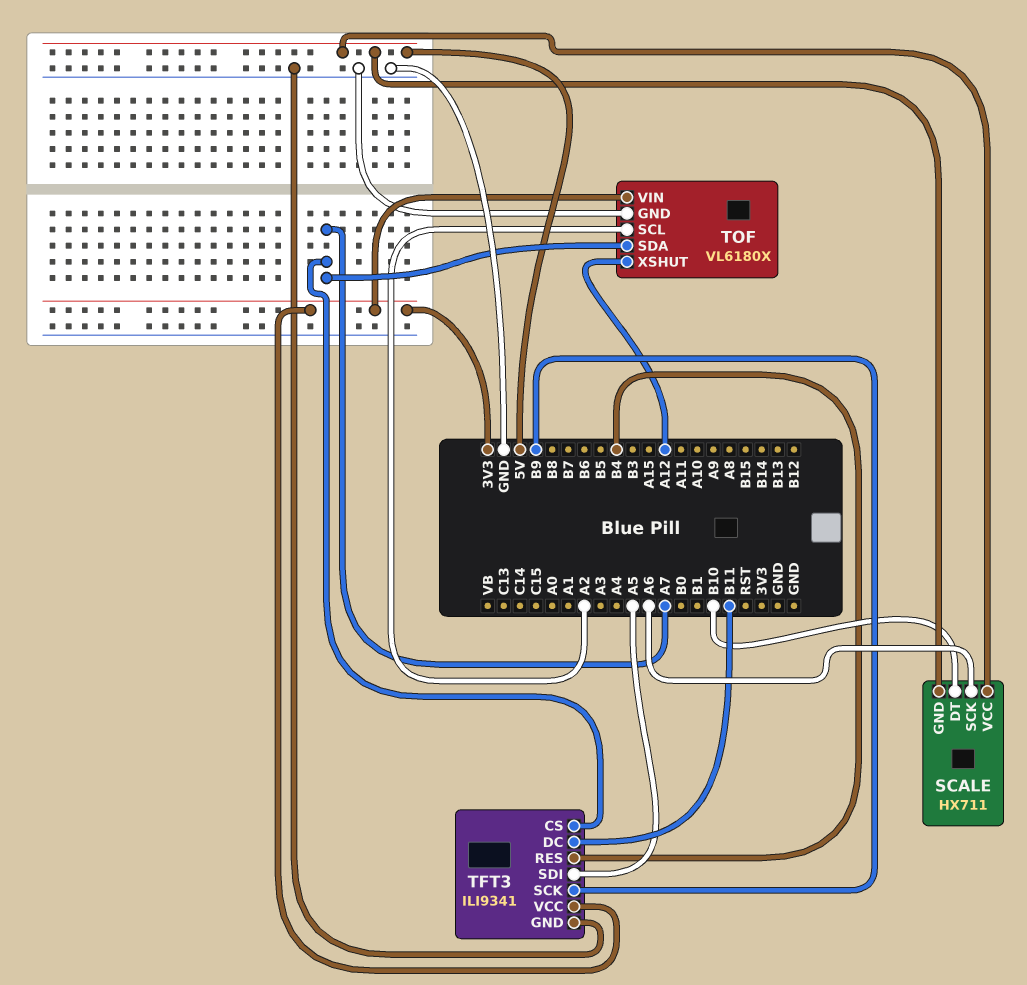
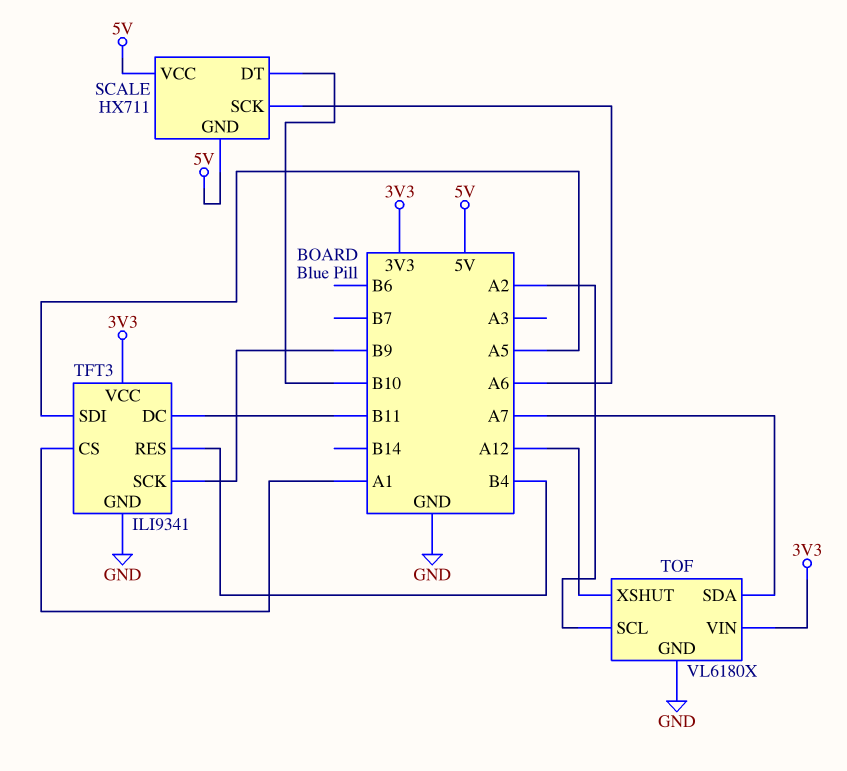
TFT3 pin CS: A7 -> A1

